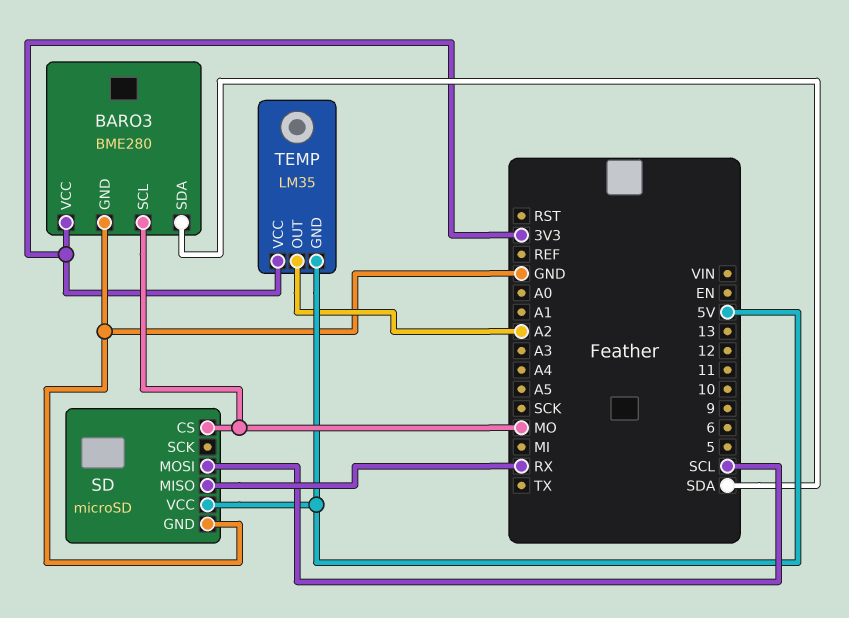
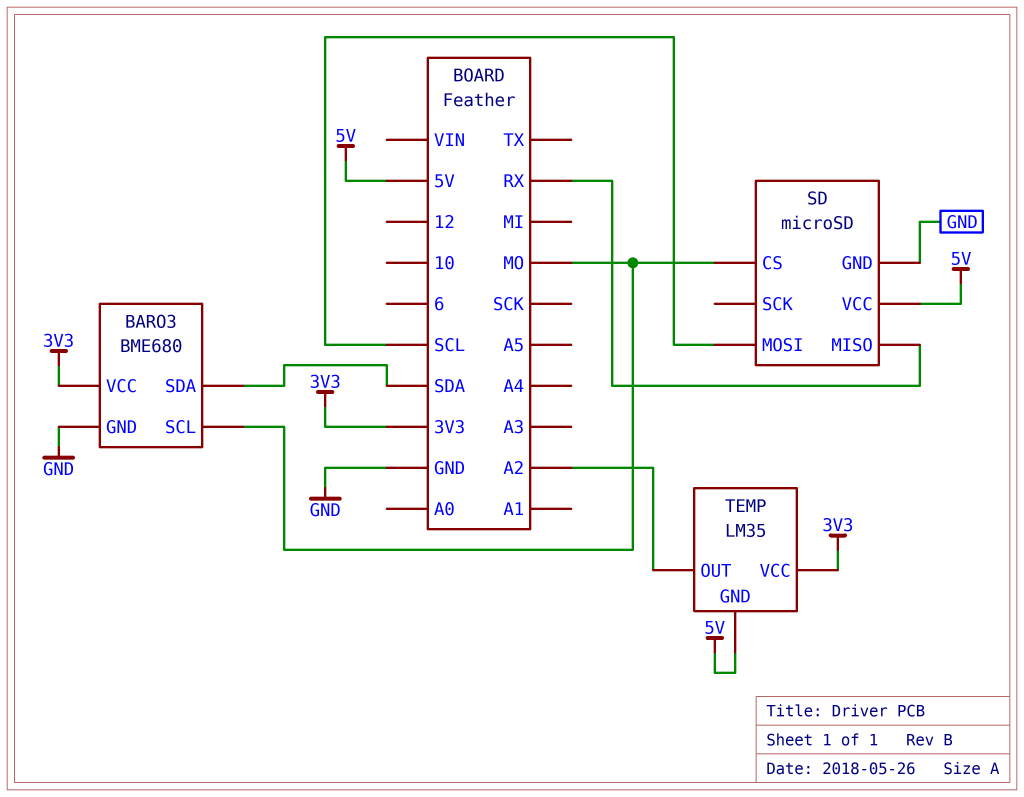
BARO3: BME280 -> BME680

